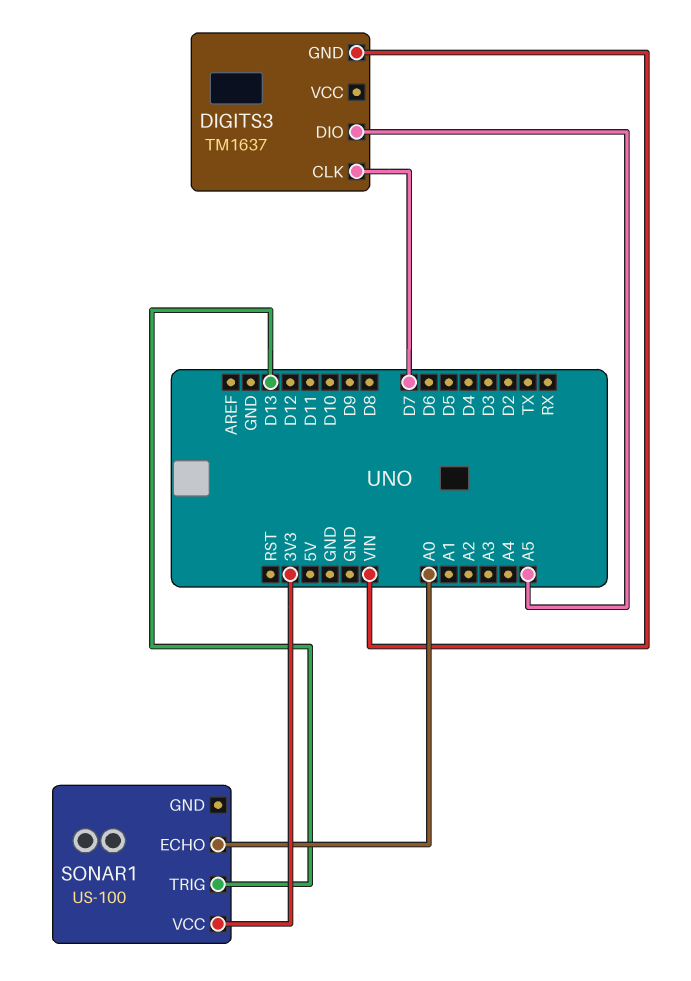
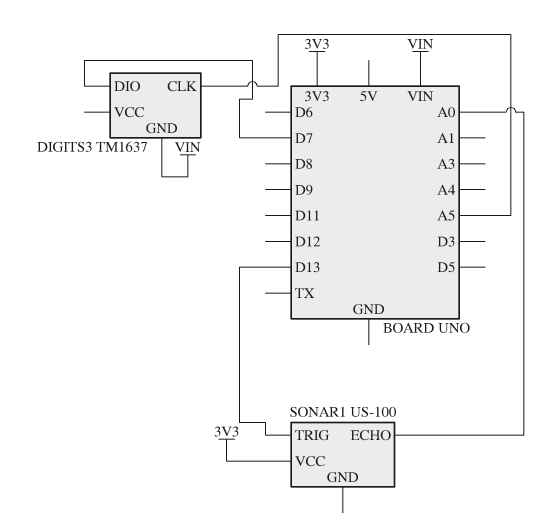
DIGITS3 pin CLK: D7 -> A5
DIGITS3 pin DIO: A5 -> D7

